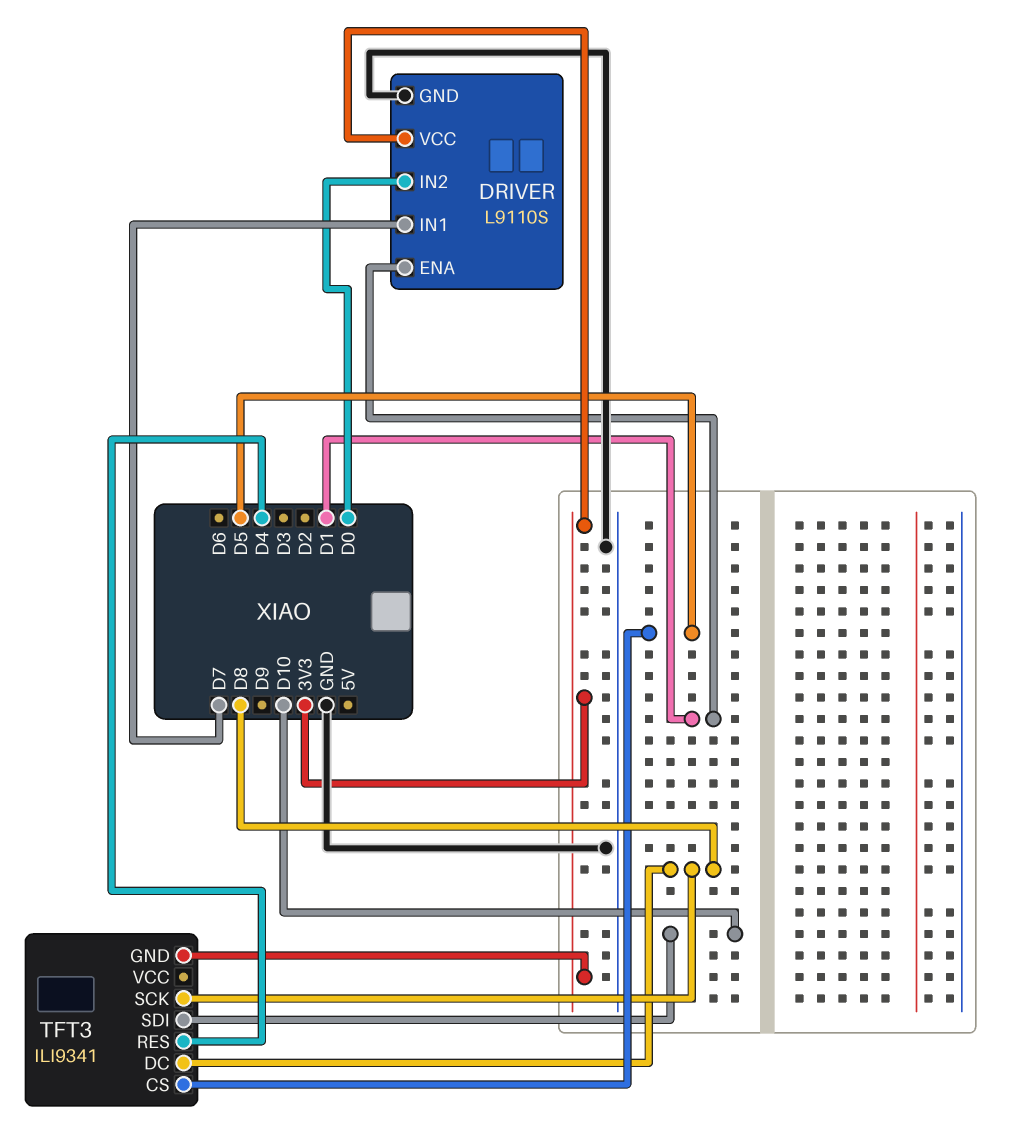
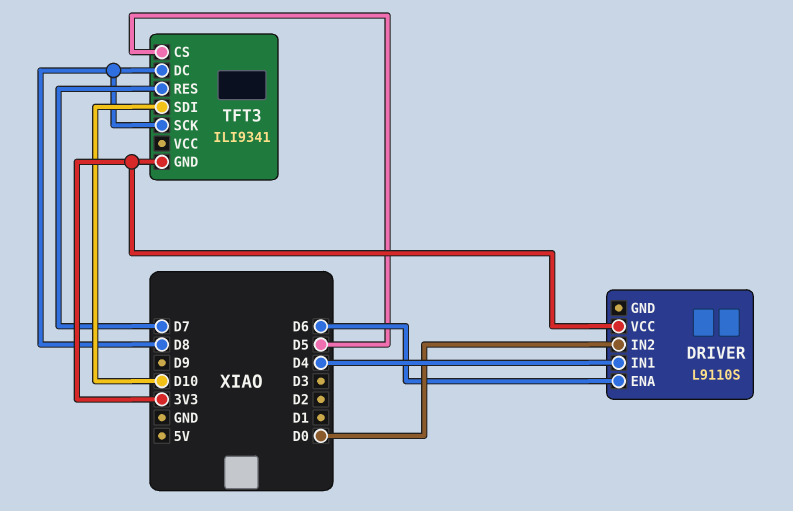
DRIVER pin ENA: D1 -> D6
DRIVER pin GND: GND -> none
DRIVER pin IN1: D7 -> D4
TFT3 pin RES: D4 -> D7

